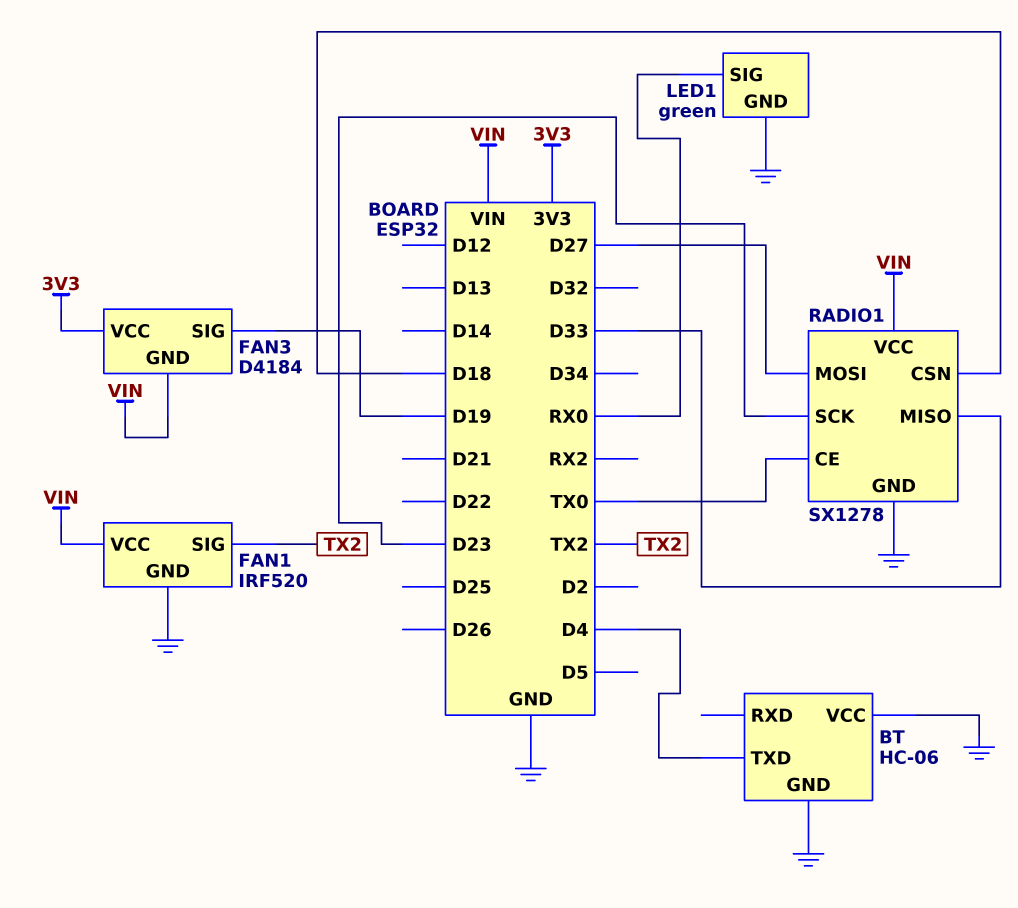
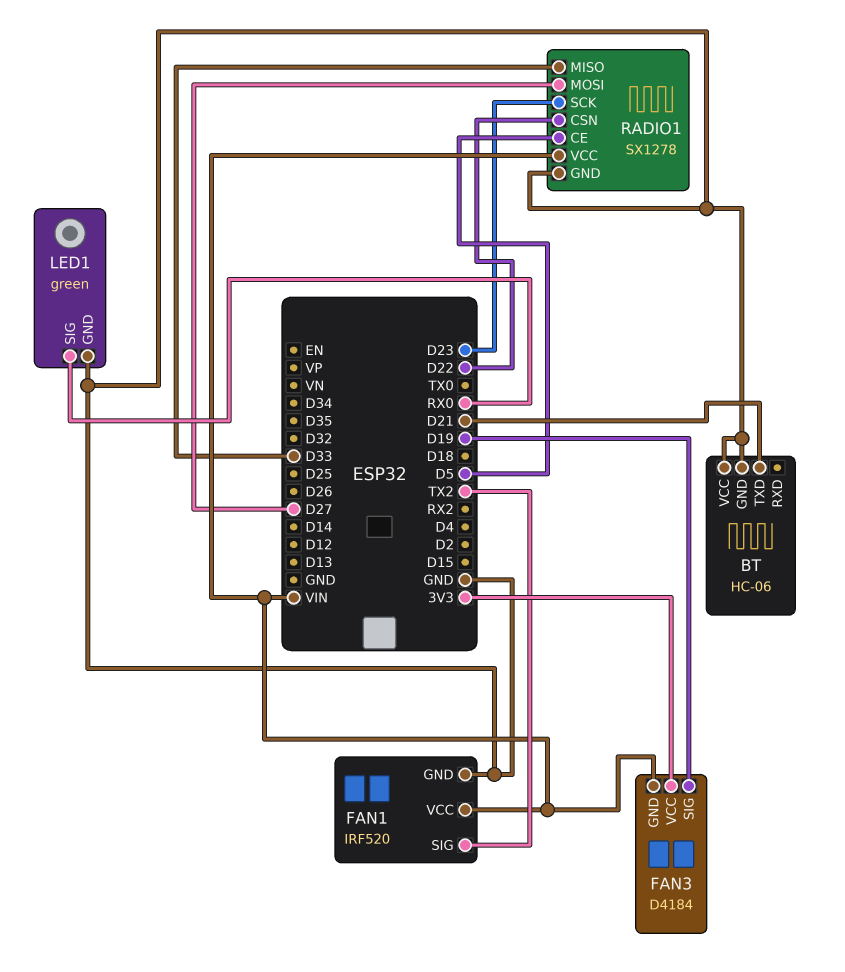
BT pin TXD: D4 -> D21
RADIO1 pin CE: TX0 -> D5
RADIO1 pin CSN: D18 -> D22

